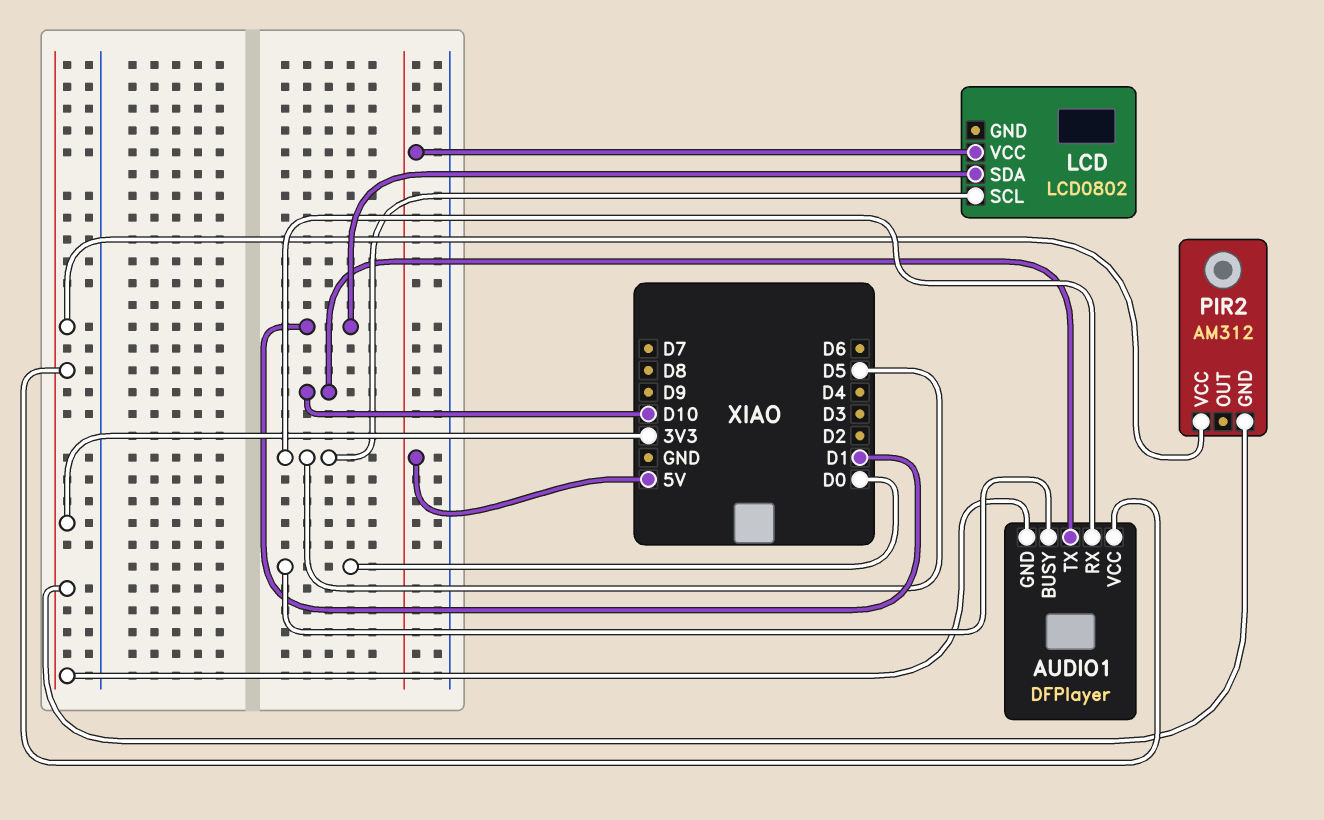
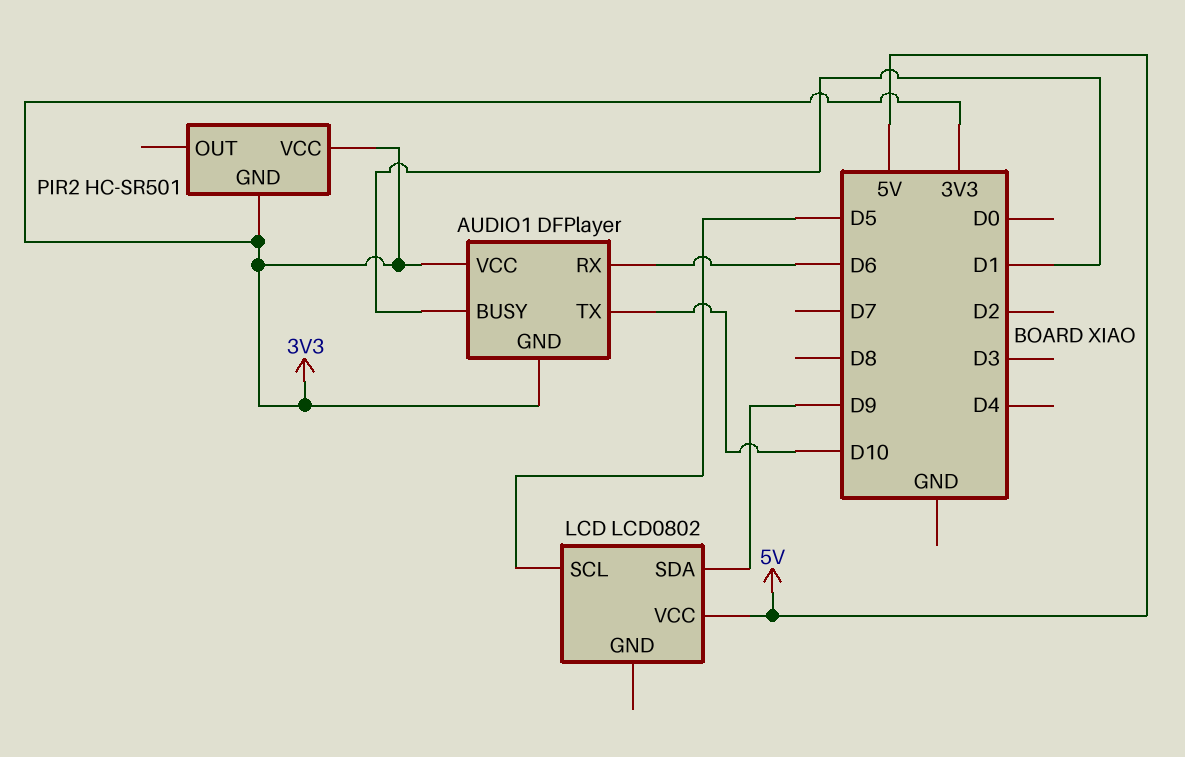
AUDIO1 pin BUSY: D0 -> D1
AUDIO1 pin RX: D5 -> D6
LCD pin SDA: D1 -> D9
PIR2: AM312 -> HC-SR501

